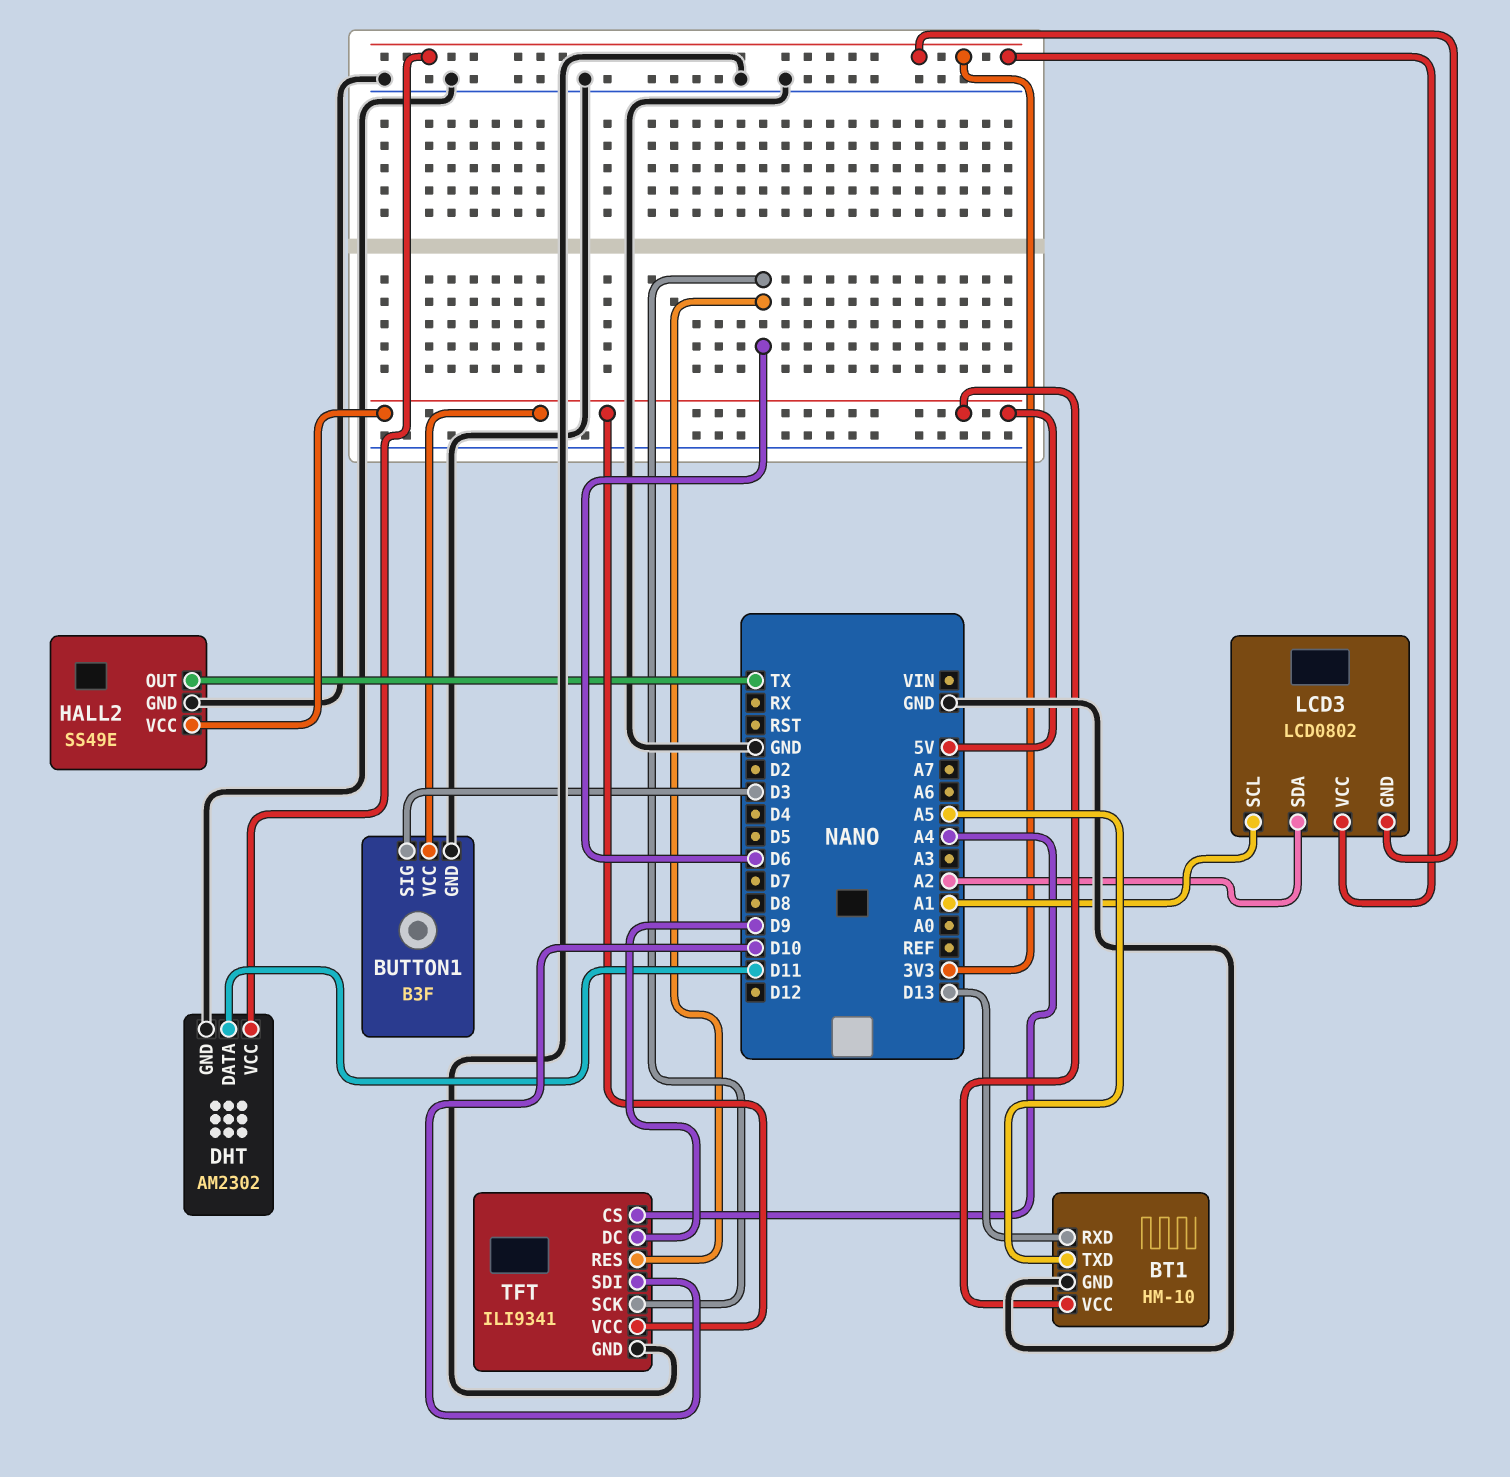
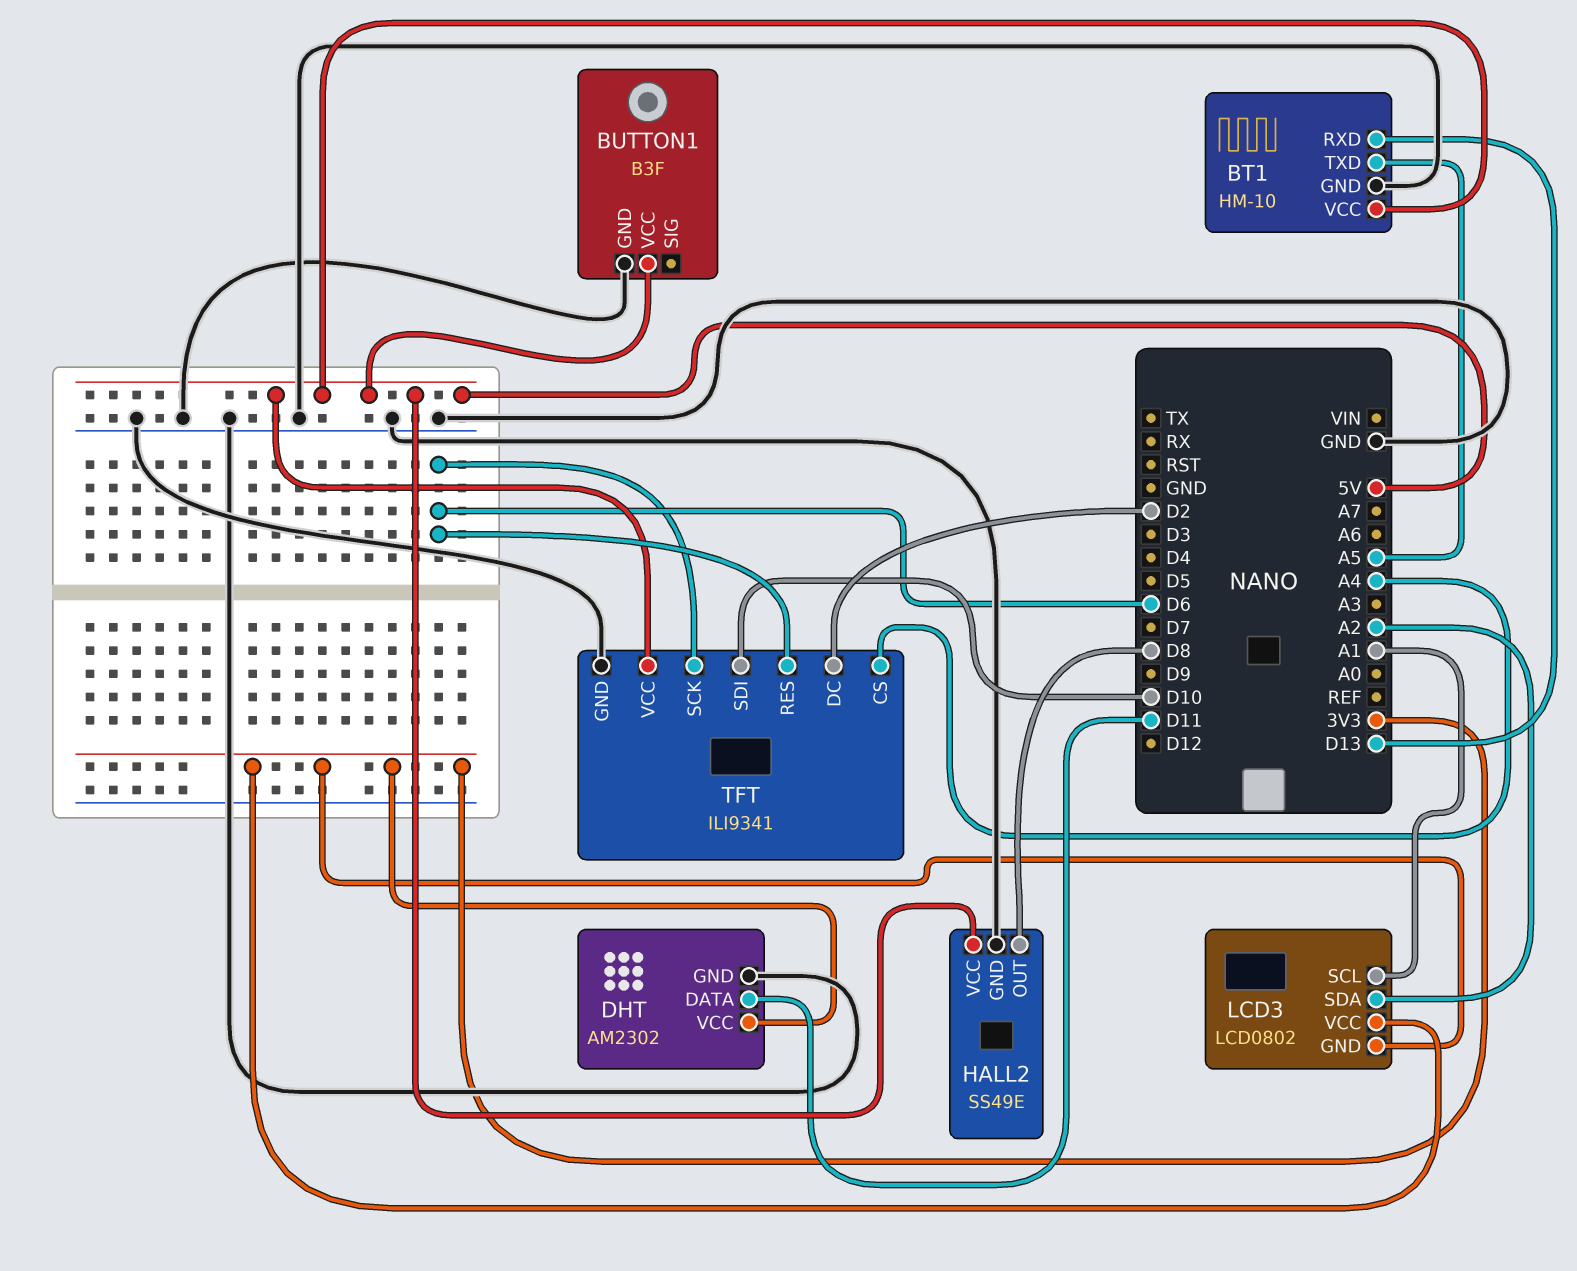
BUTTON1 pin SIG: D3 -> none
HALL2 pin OUT: TX -> D8
TFT pin DC: D9 -> D2

